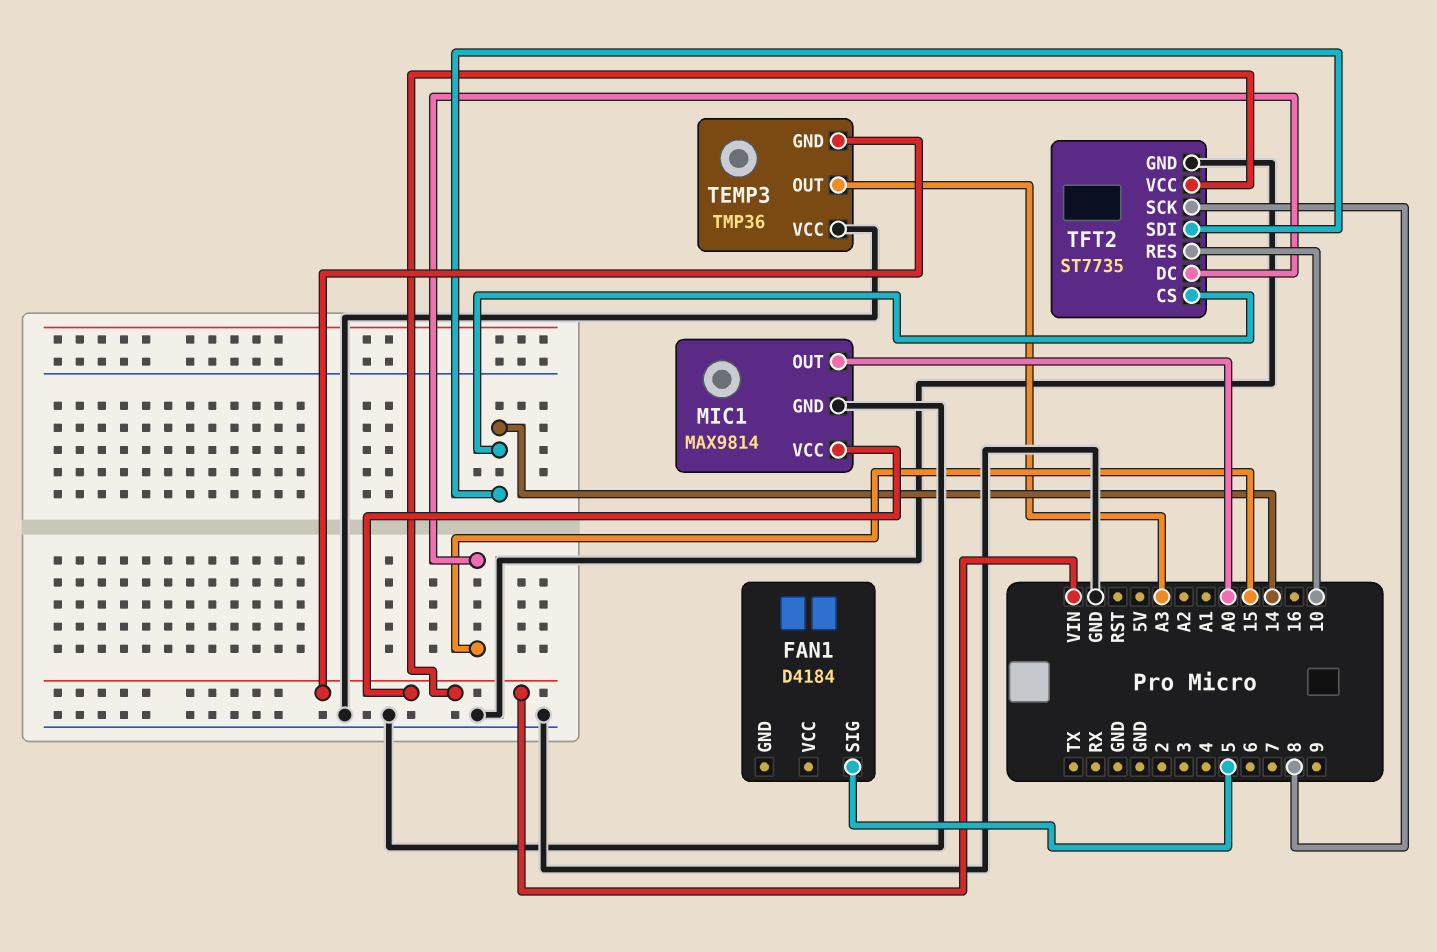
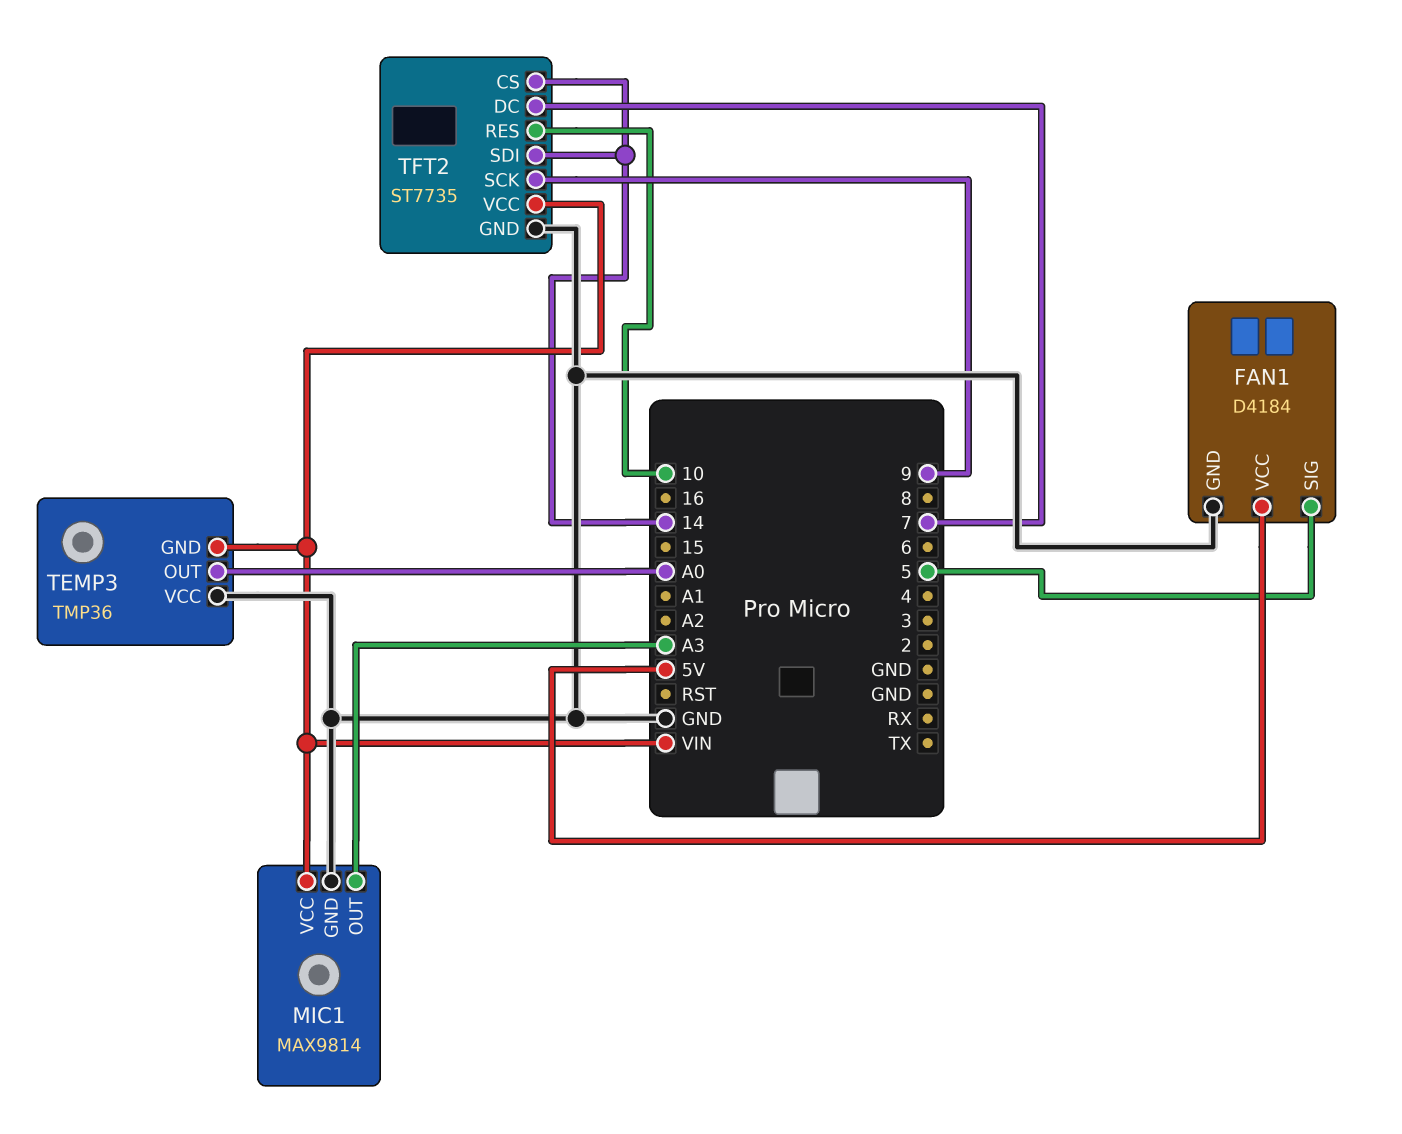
FAN1 pin GND: none -> GND
FAN1 pin VCC: none -> 5V
MIC1 pin OUT: A0 -> A3
TEMP3 pin OUT: A3 -> A0
TFT2 pin DC: 15 -> 7
TFT2 pin SCK: 8 -> 9

